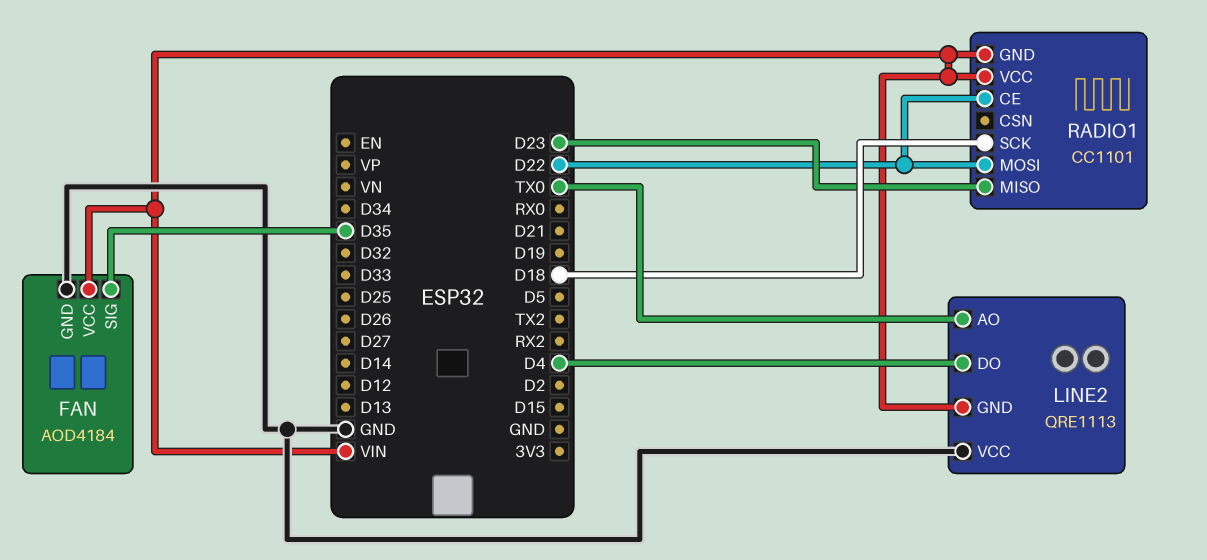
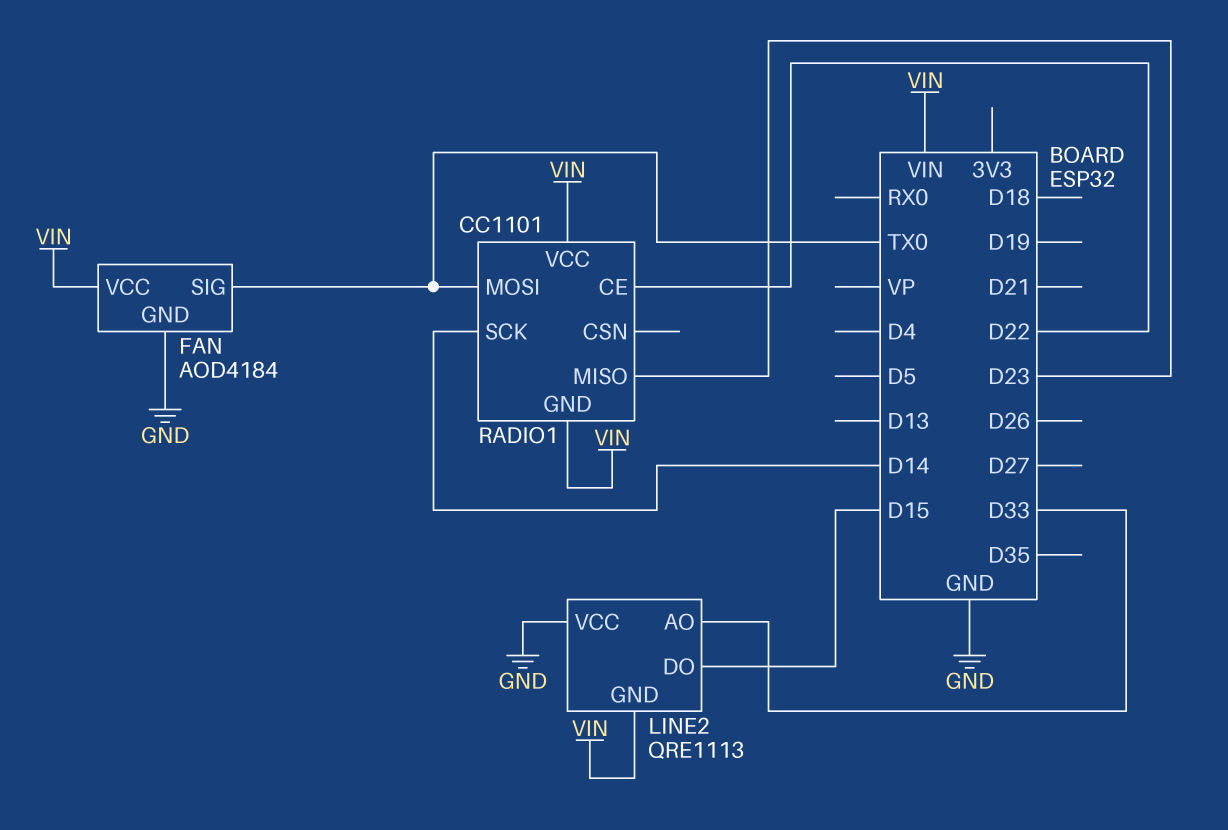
FAN pin SIG: D35 -> TX0
LINE2 pin AO: TX0 -> D33
LINE2 pin DO: D4 -> D15
RADIO1 pin MOSI: D22 -> TX0
RADIO1 pin SCK: D18 -> D14

